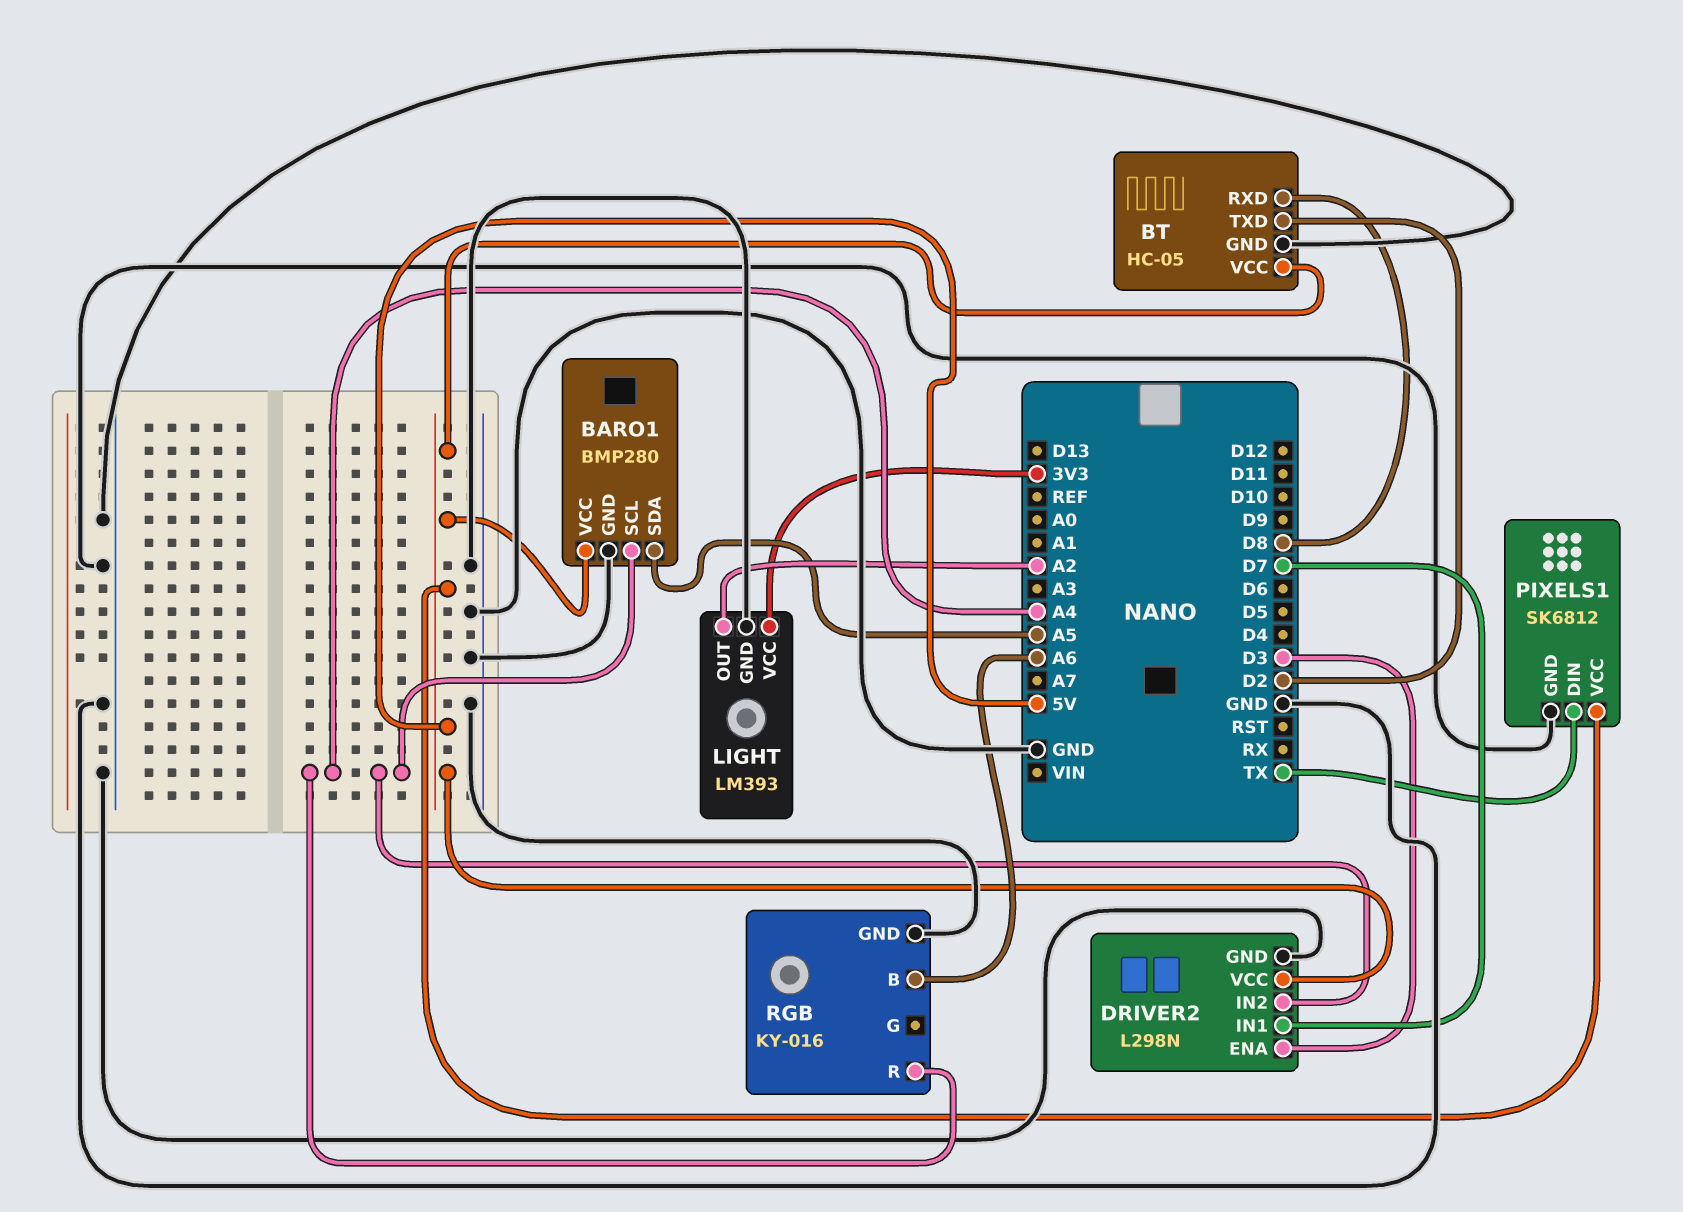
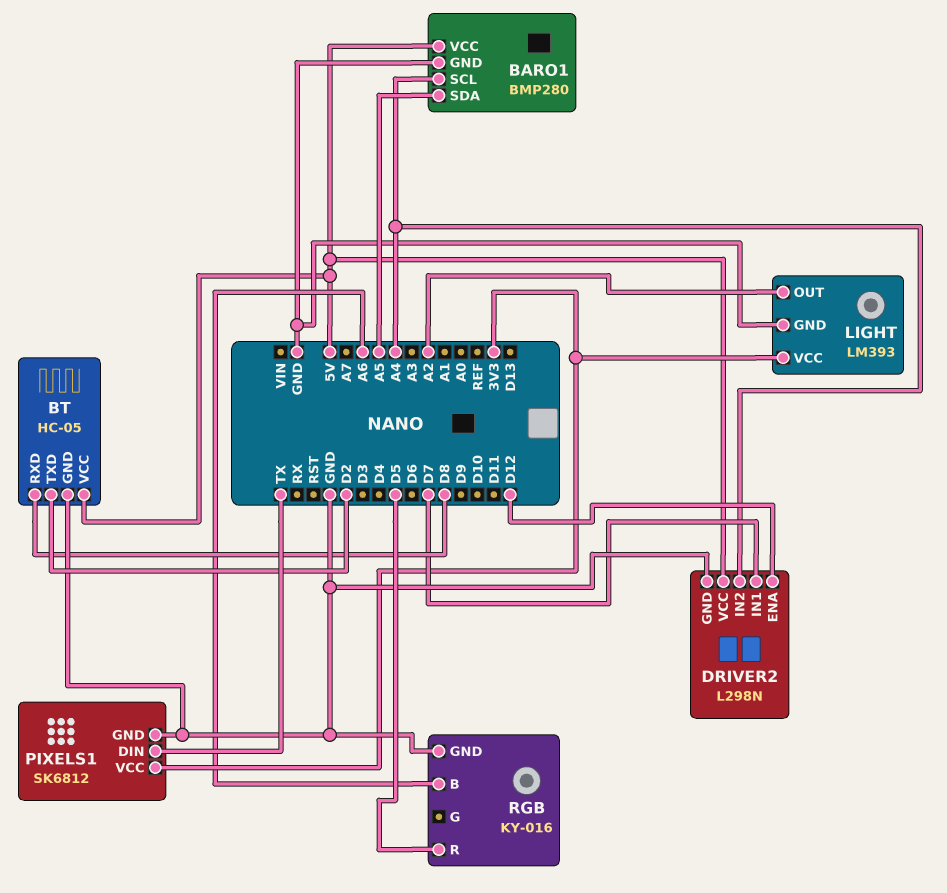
DRIVER2 pin ENA: D3 -> D12
PIXELS1 pin VCC: 5V -> 3V3
RGB pin R: A4 -> D5

